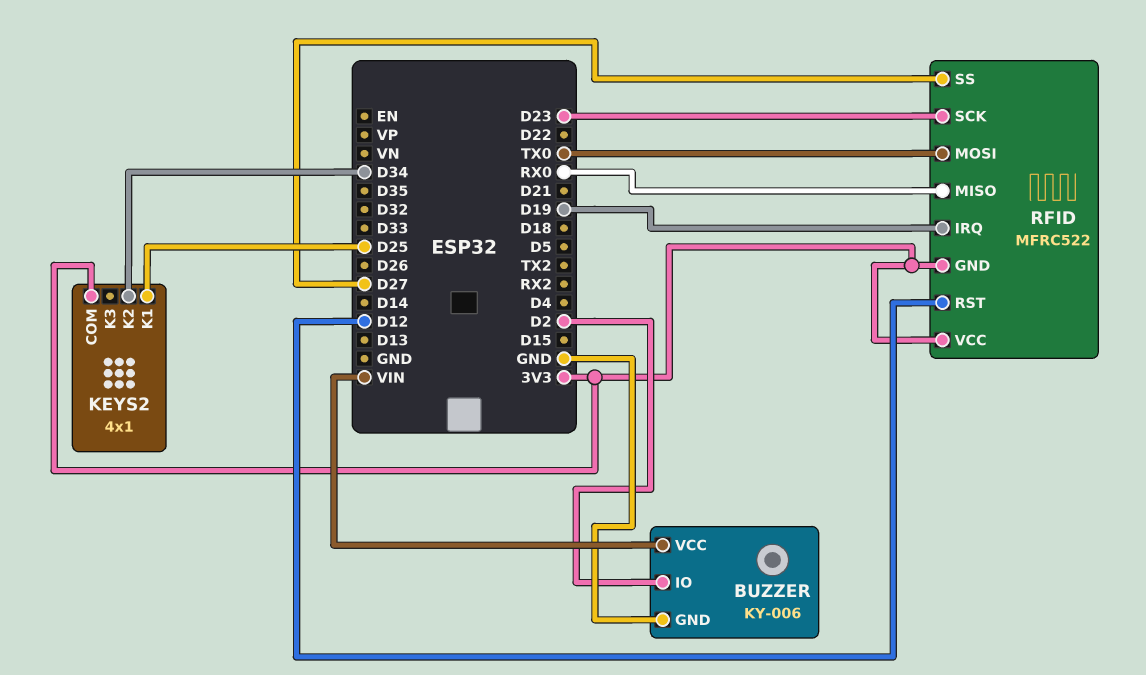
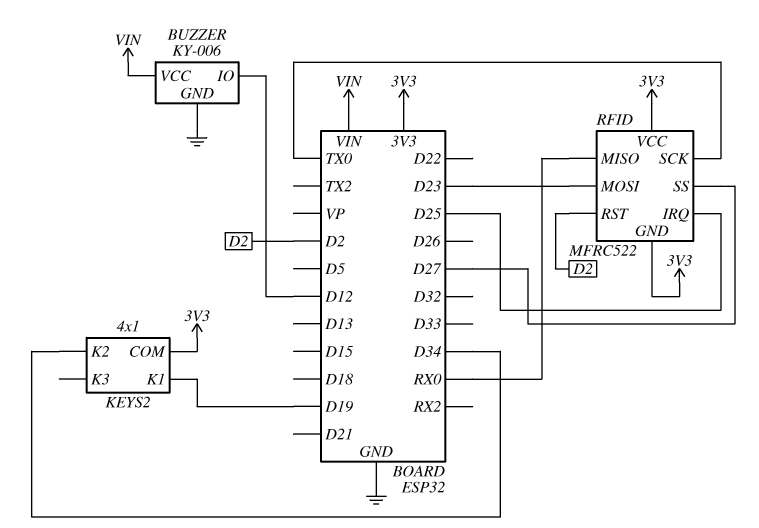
BUZZER pin IO: D2 -> D12
KEYS2 pin K1: D25 -> D19
RFID pin IRQ: D19 -> D25
RFID pin MOSI: TX0 -> D23
RFID pin RST: D12 -> D2
RFID pin SCK: D23 -> TX0

